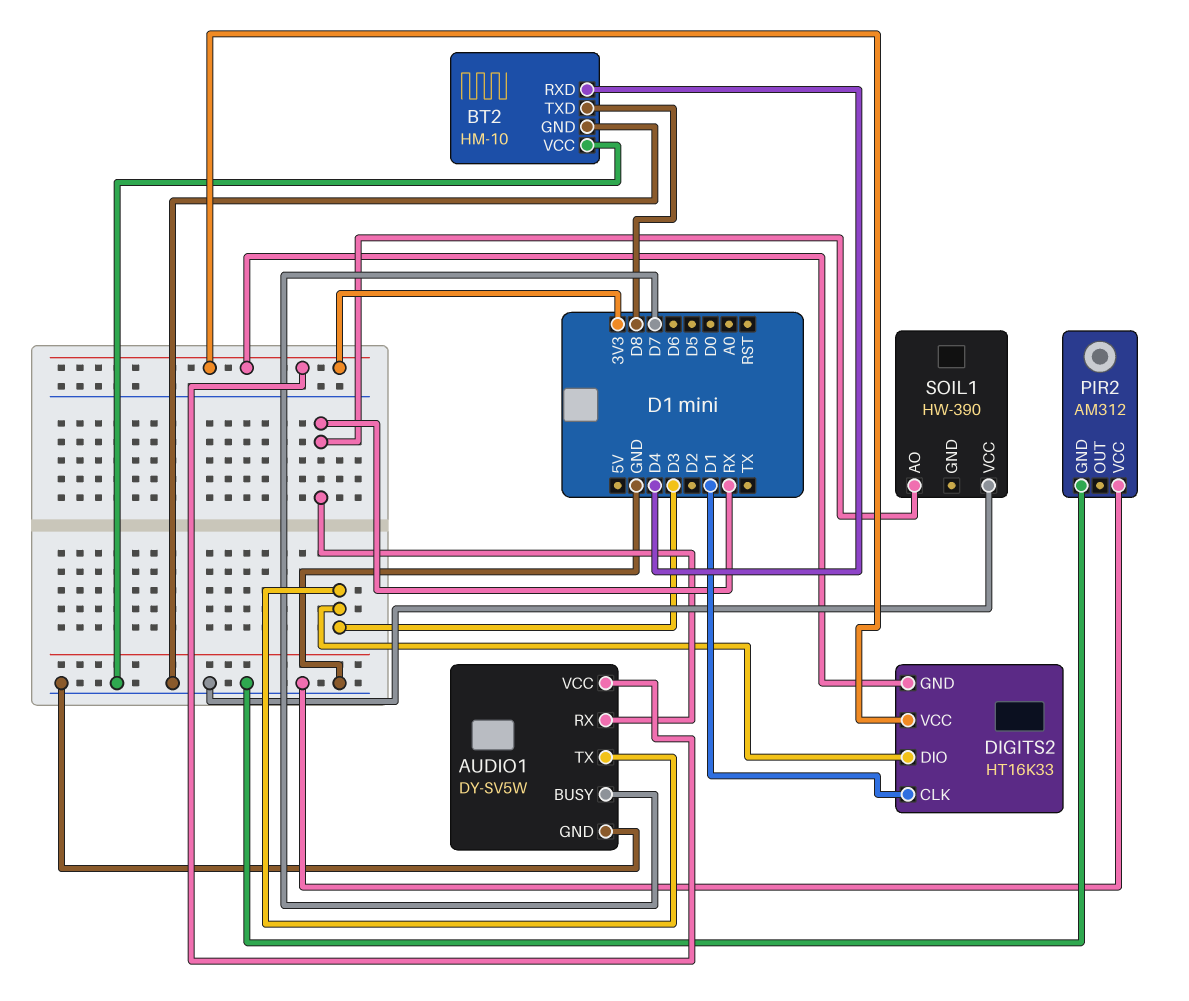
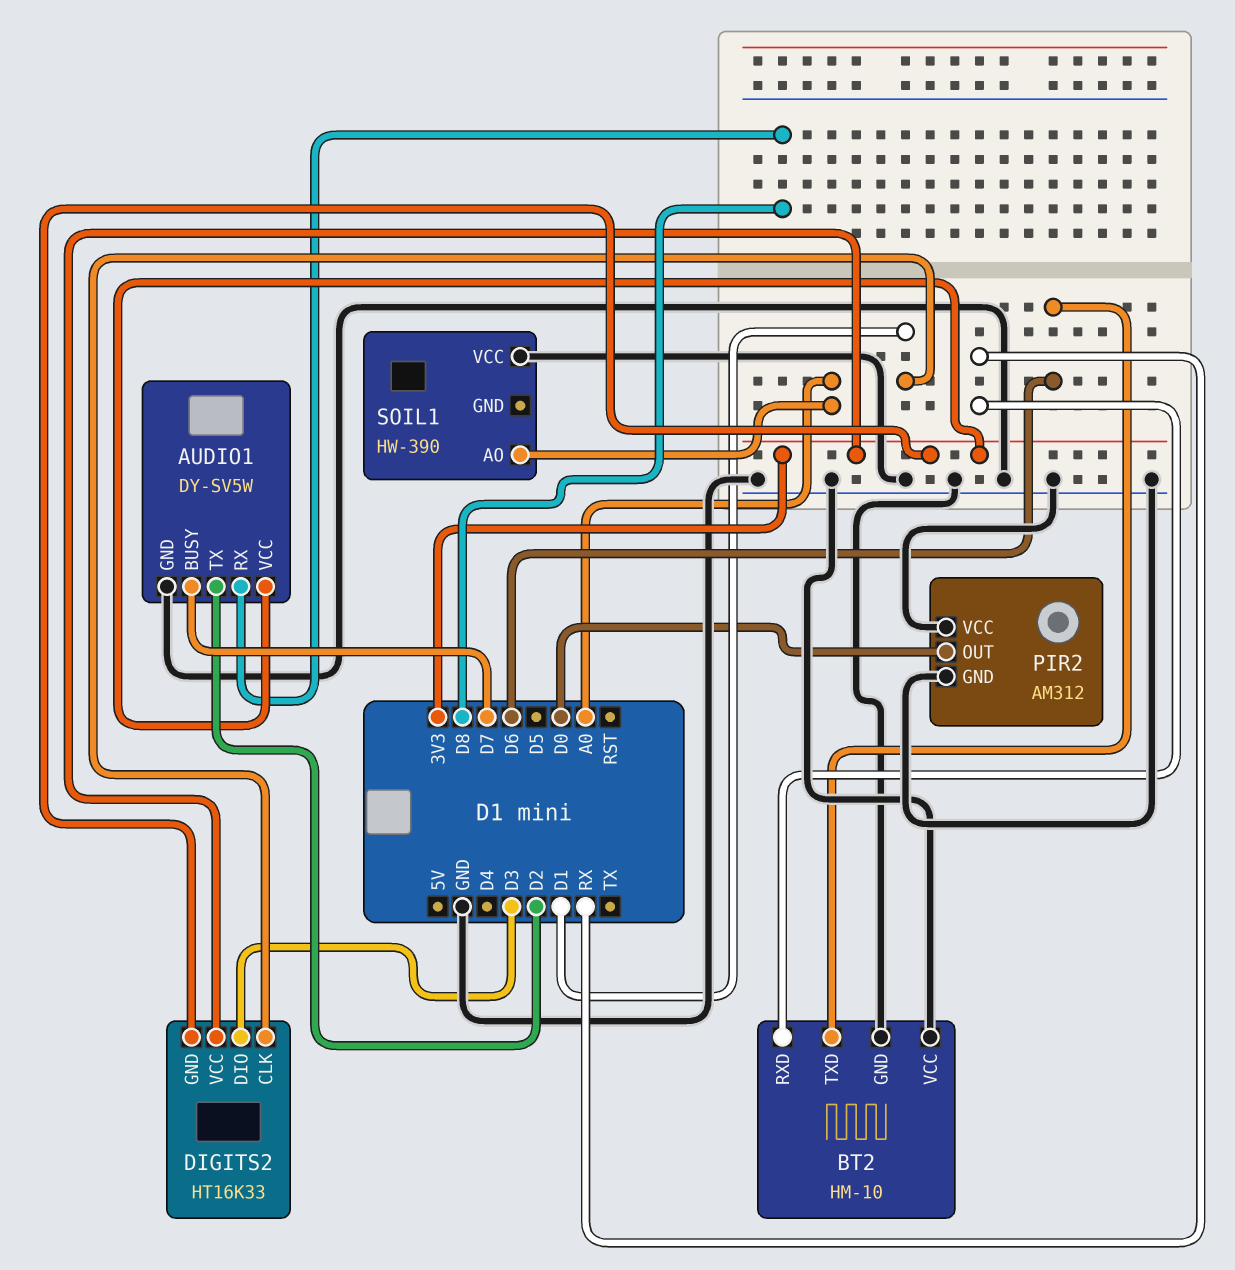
AUDIO1 pin RX: RX -> D8
AUDIO1 pin TX: D3 -> D2
BT2 pin RXD: D4 -> RX
BT2 pin TXD: D8 -> D6
PIR2 pin OUT: none -> D0
SOIL1 pin AO: RX -> A0

